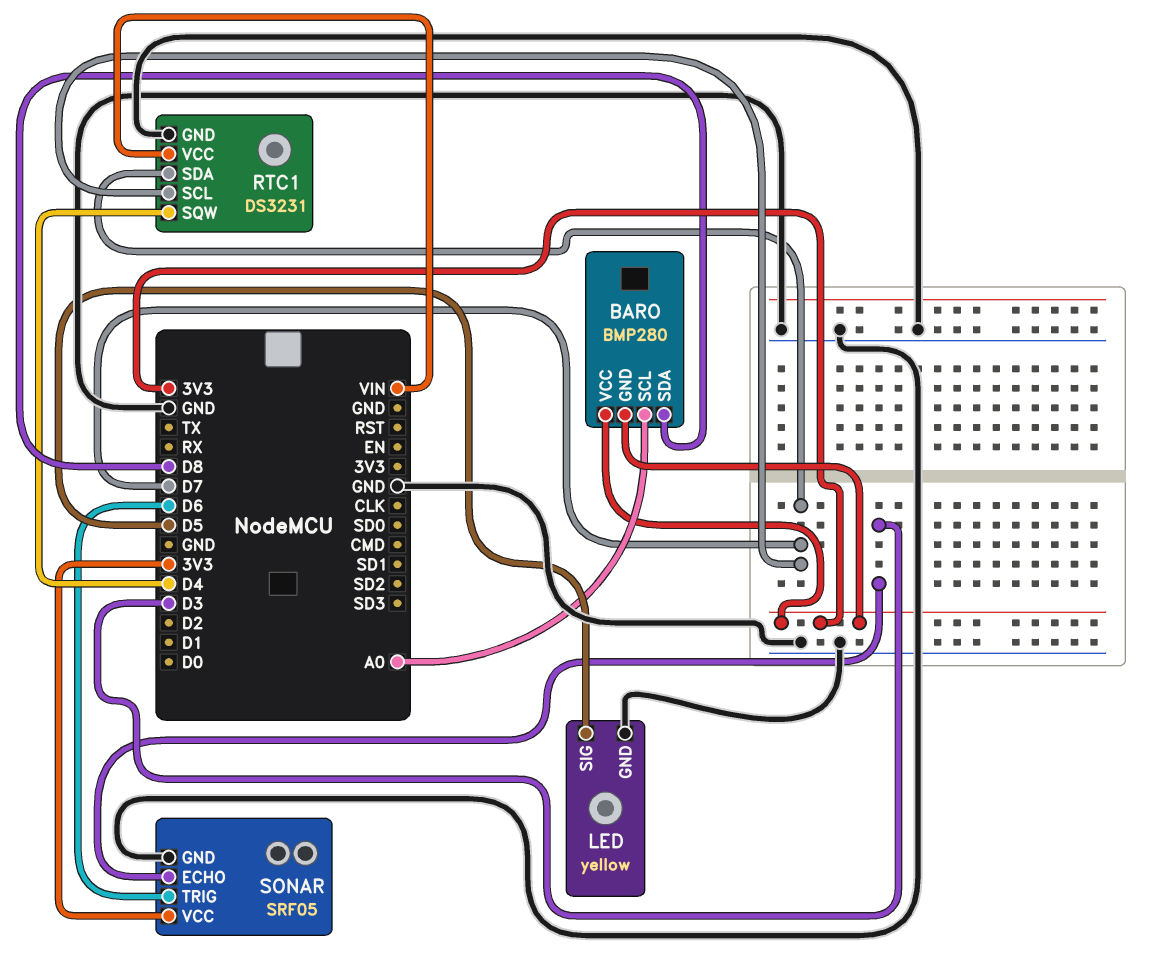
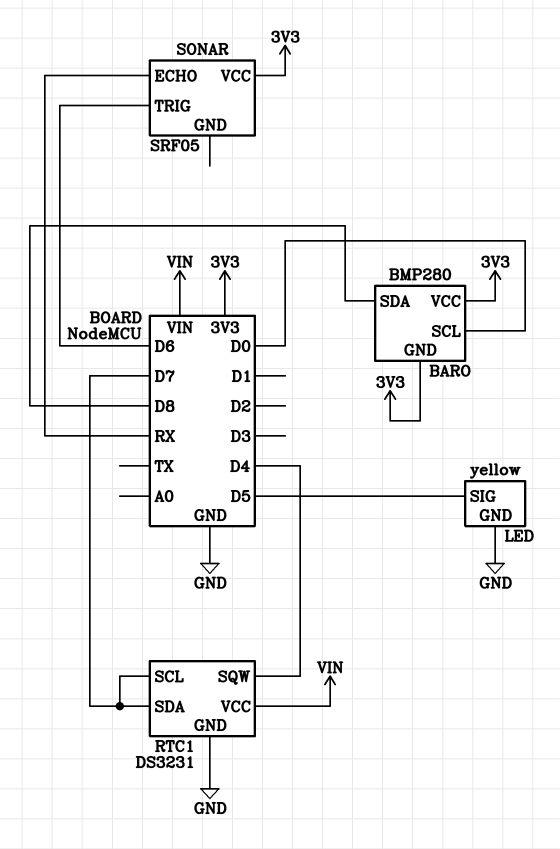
BARO pin SCL: A0 -> D0
SONAR pin ECHO: D3 -> RX
SONAR pin GND: GND -> none

